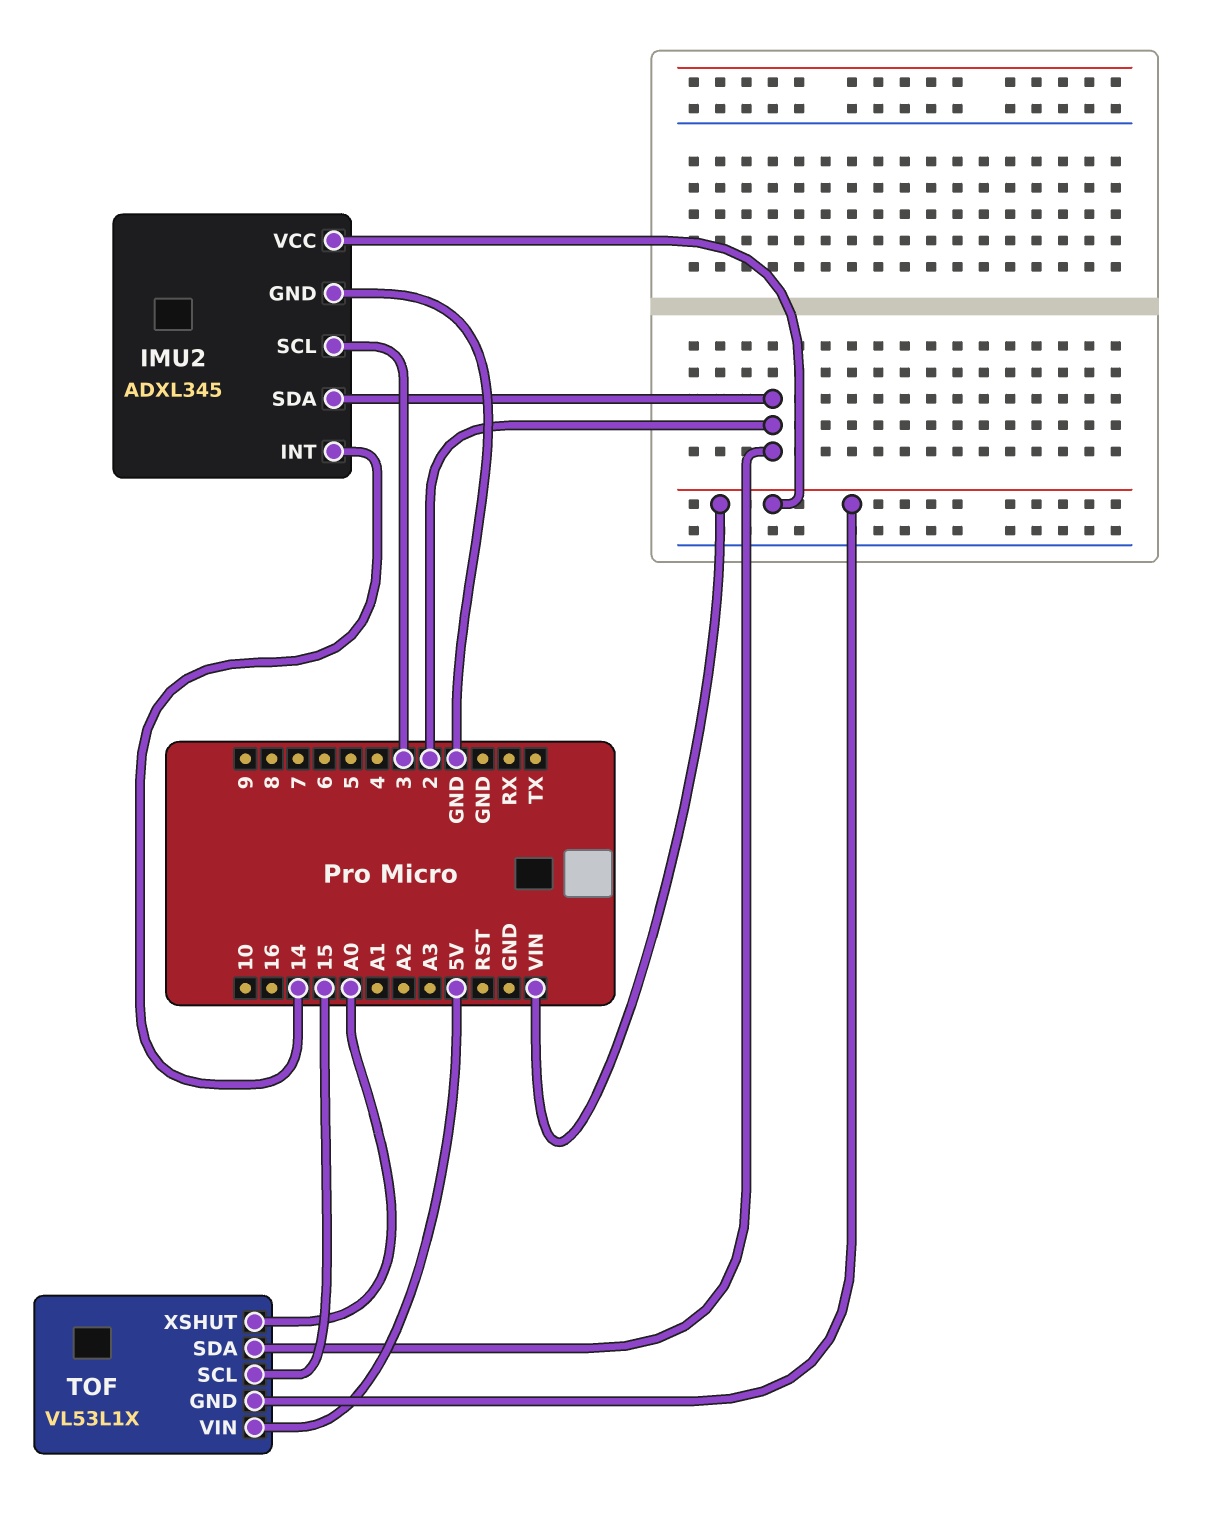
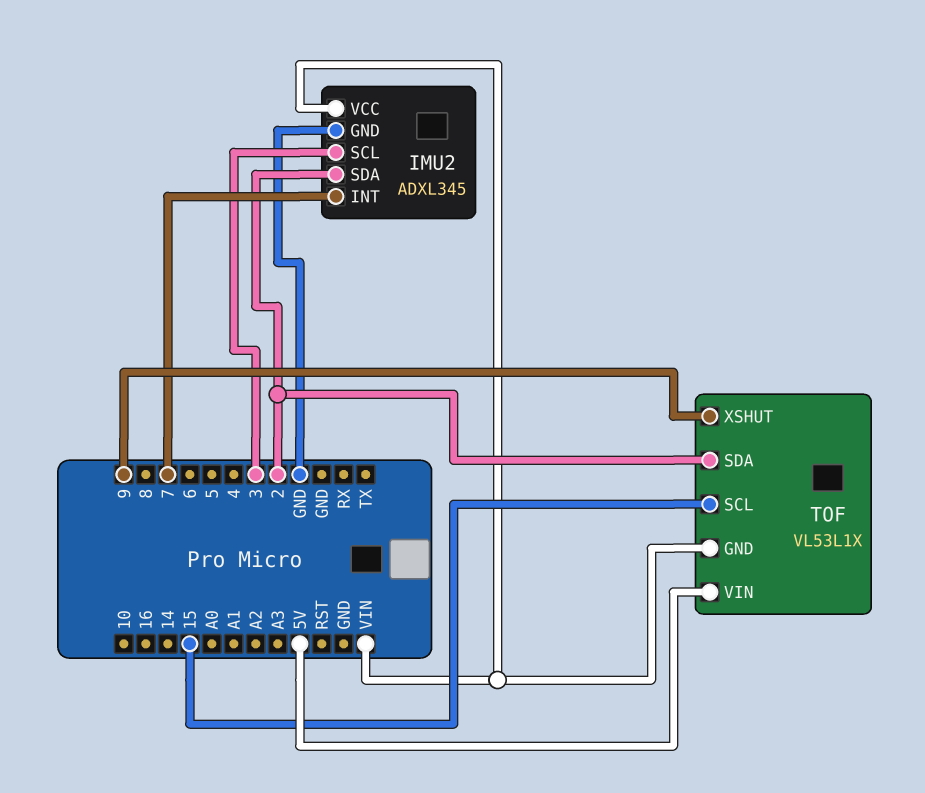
IMU2 pin INT: 14 -> 7
TOF pin XSHUT: A0 -> 9

